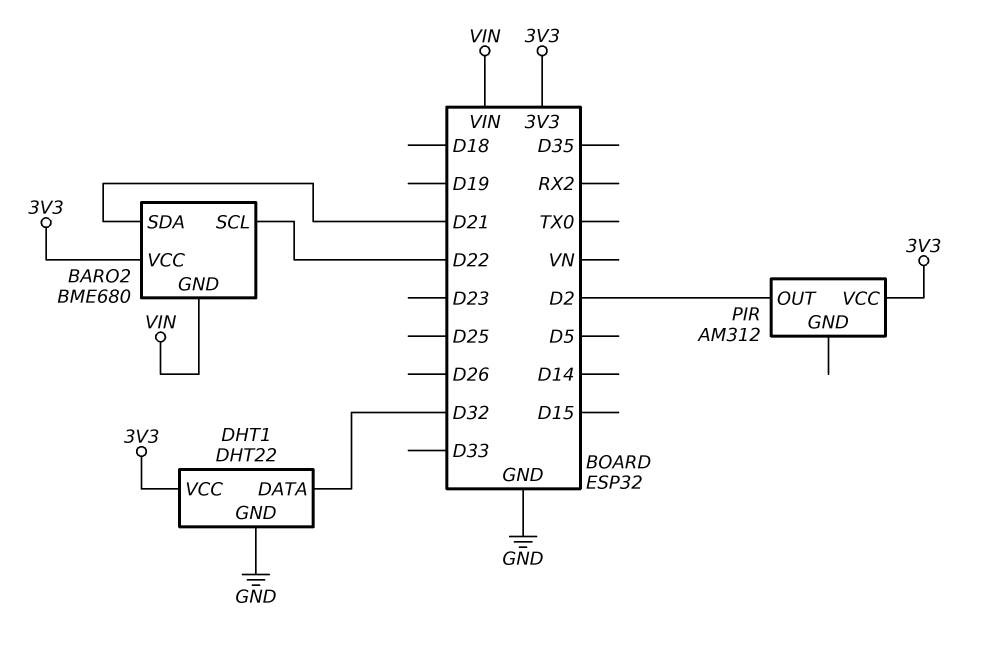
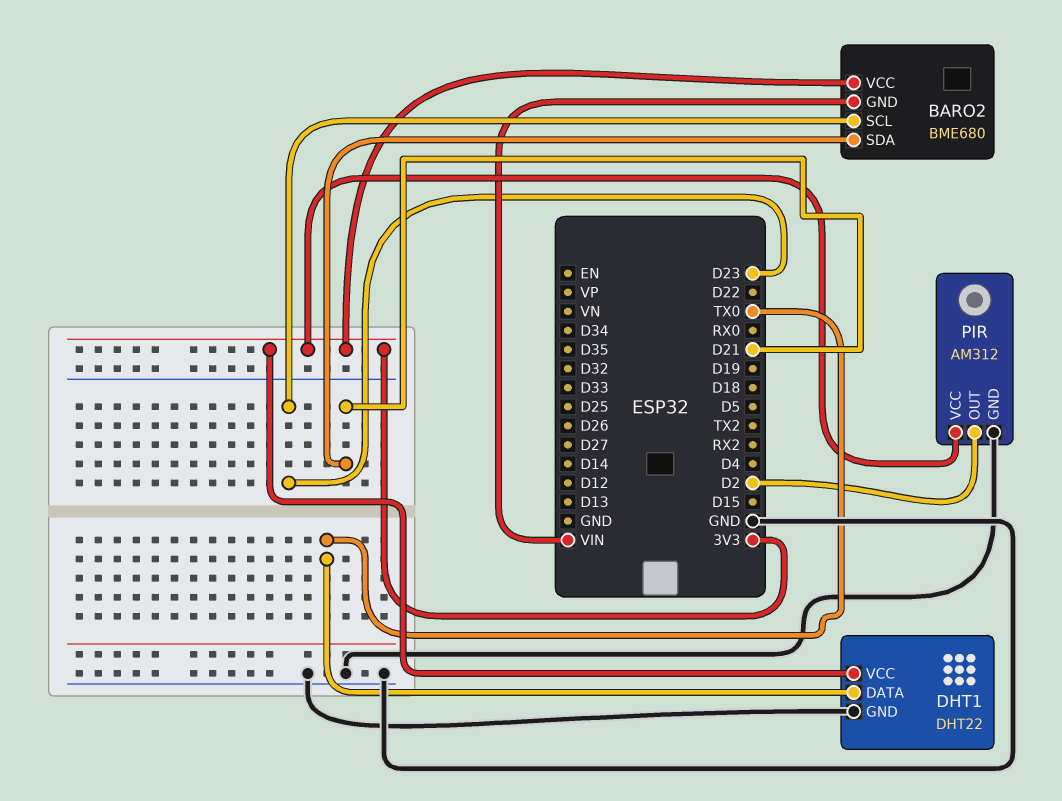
BARO2 pin SCL: D22 -> D23
DHT1 pin DATA: D32 -> TX0
PIR pin GND: none -> GND

